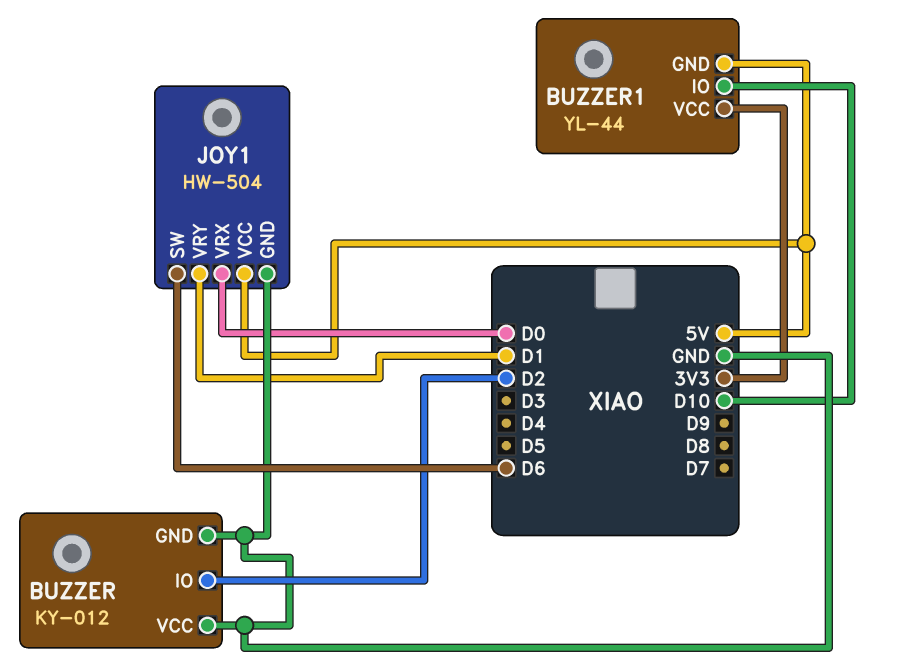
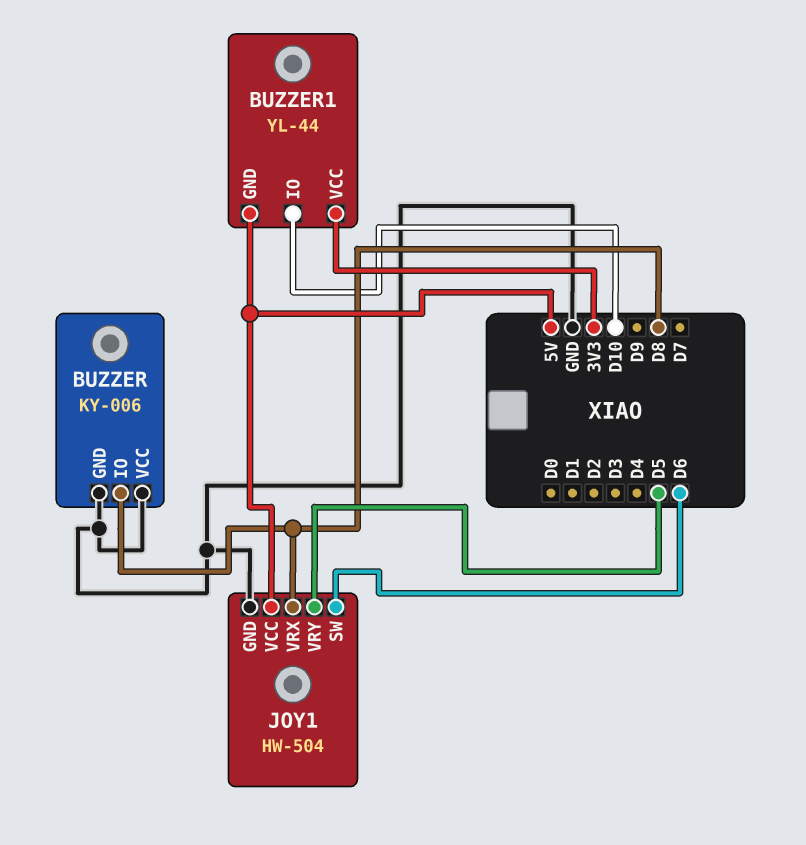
BUZZER: KY-012 -> KY-006
BUZZER pin IO: D2 -> D8
JOY1 pin VRX: D0 -> D8
JOY1 pin VRY: D1 -> D5

